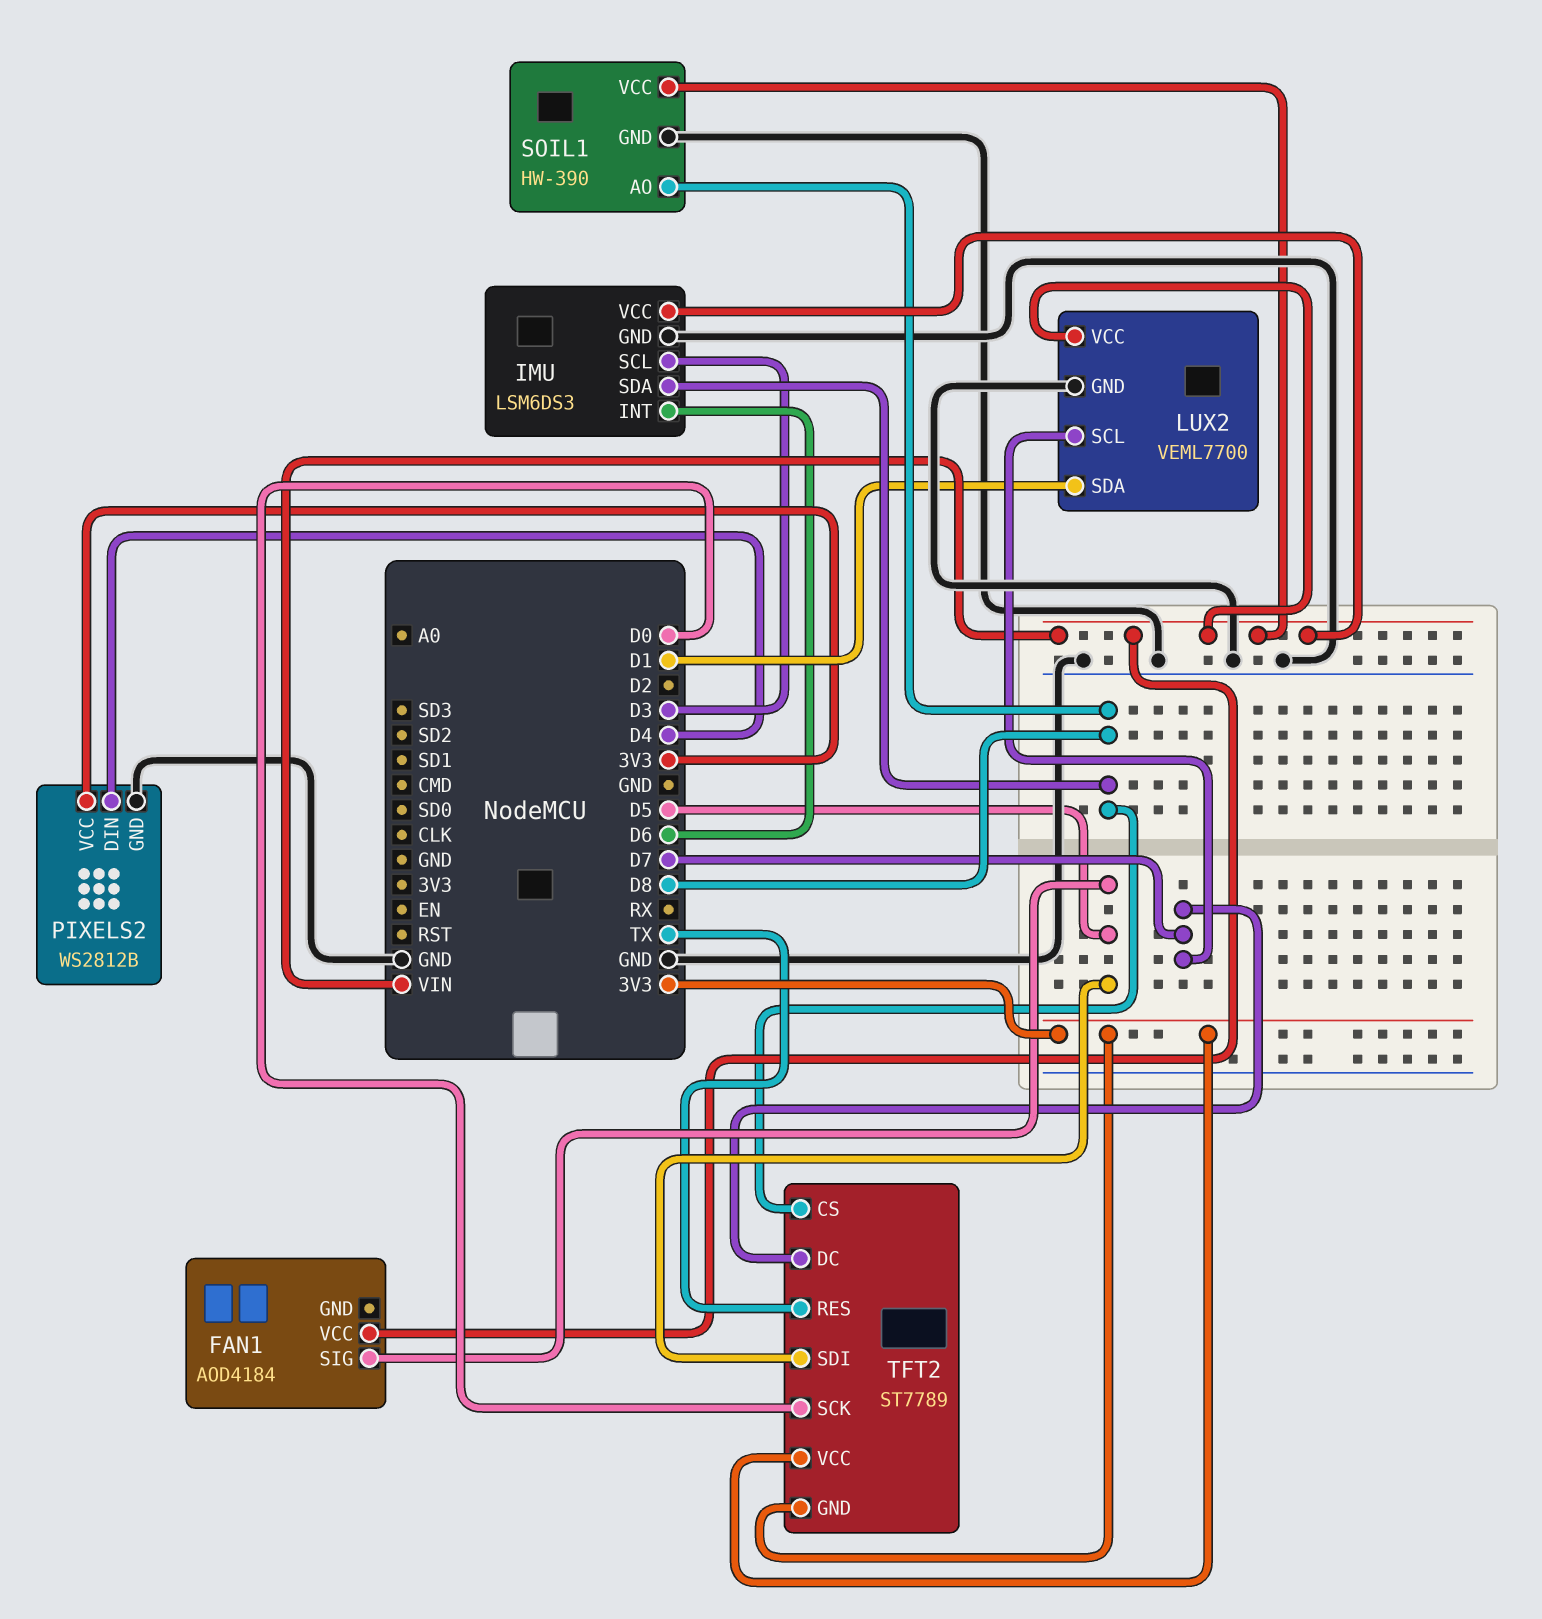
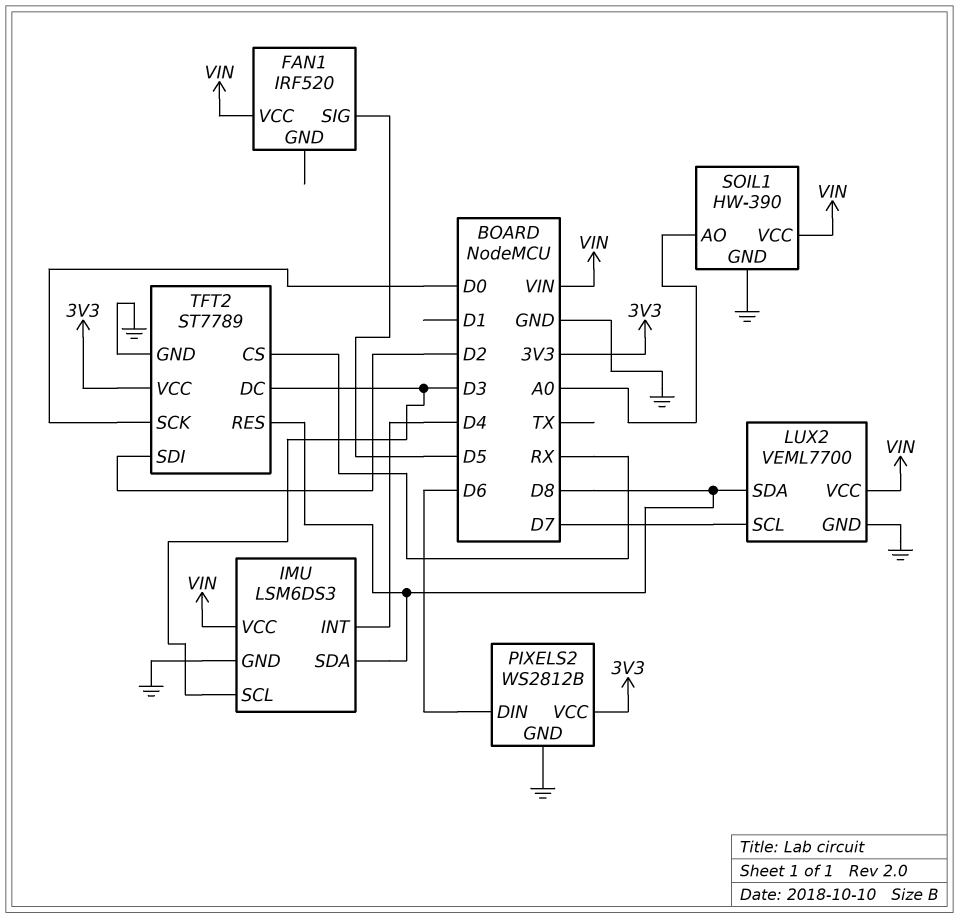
FAN1: AOD4184 -> IRF520
IMU pin INT: D6 -> D4
LUX2 pin SDA: D1 -> D8
PIXELS2 pin DIN: D4 -> D6
SOIL1 pin AO: D8 -> A0
TFT2 pin CS: D8 -> RX
TFT2 pin DC: D7 -> D3
TFT2 pin GND: 3V3 -> GND
TFT2 pin RES: TX -> D8
TFT2 pin SDI: D5 -> D2

